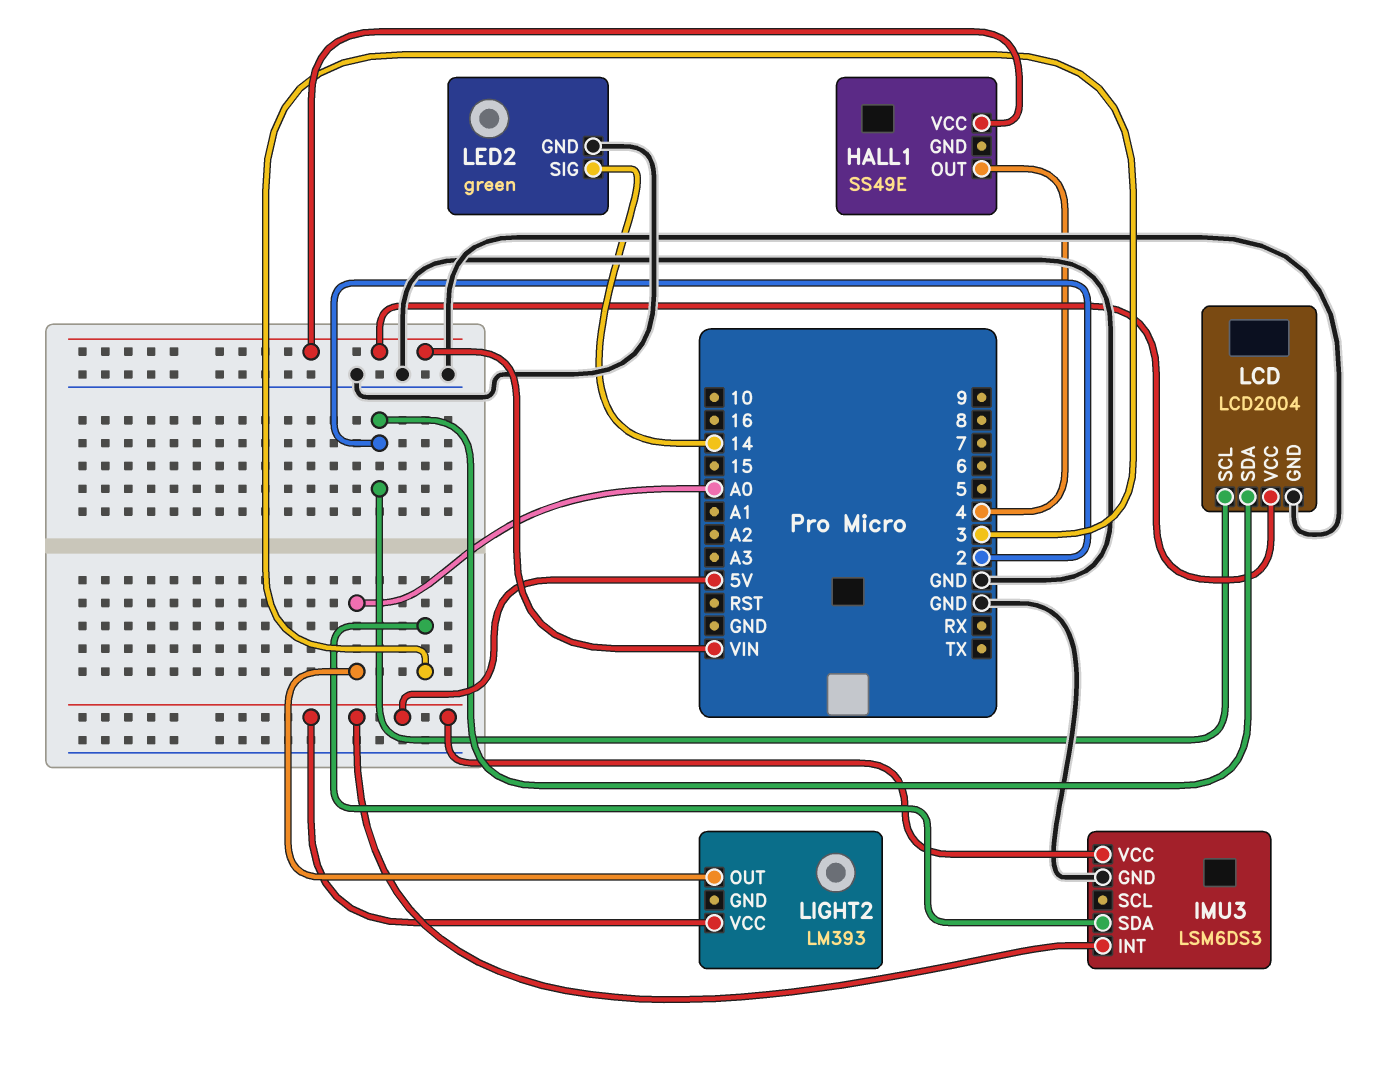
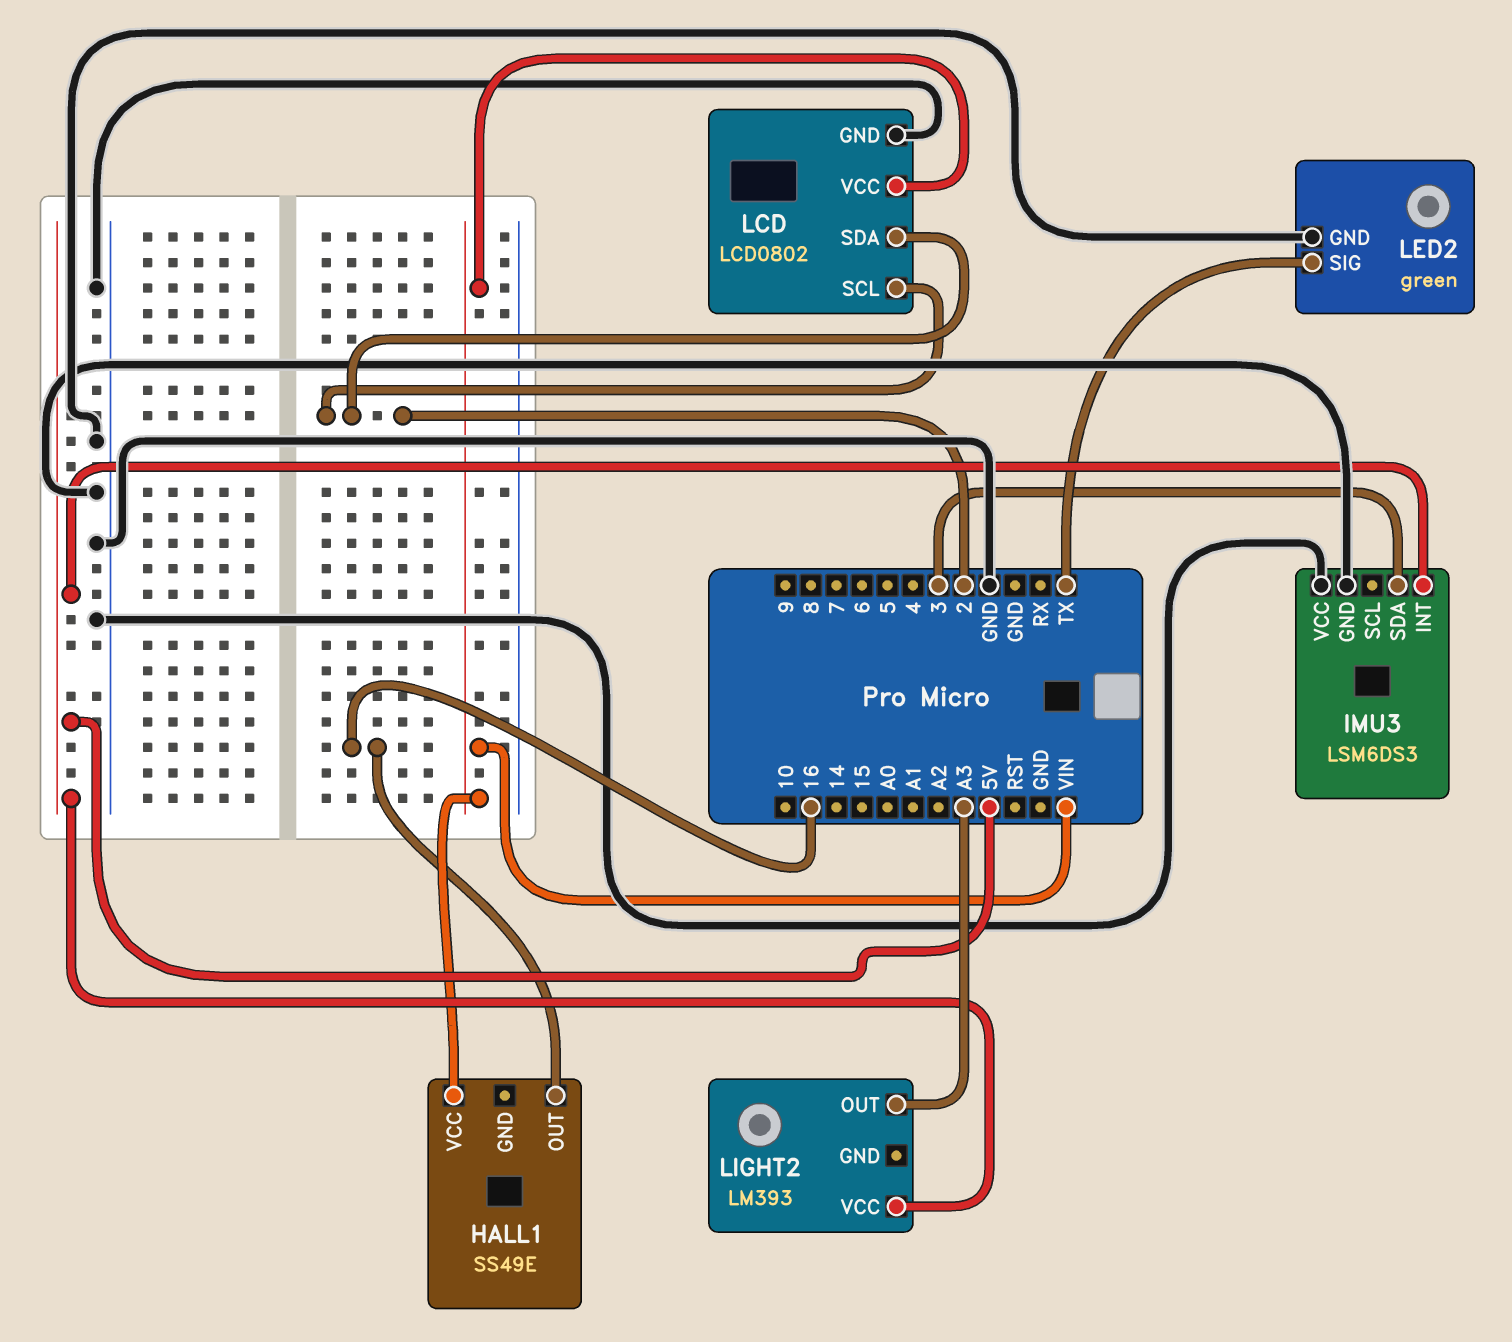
HALL1 pin OUT: 4 -> 16
IMU3 pin VCC: 5V -> GND
LCD: LCD2004 -> LCD0802
LED2 pin SIG: 14 -> TX
LIGHT2 pin OUT: A0 -> A3

